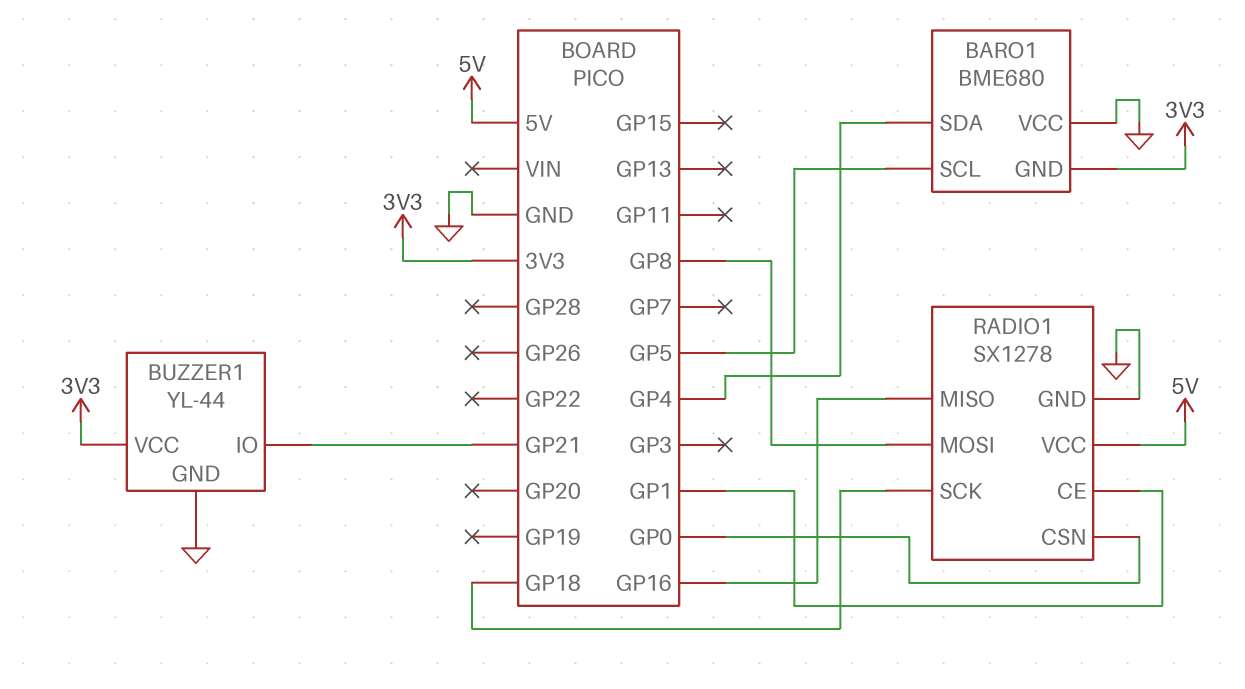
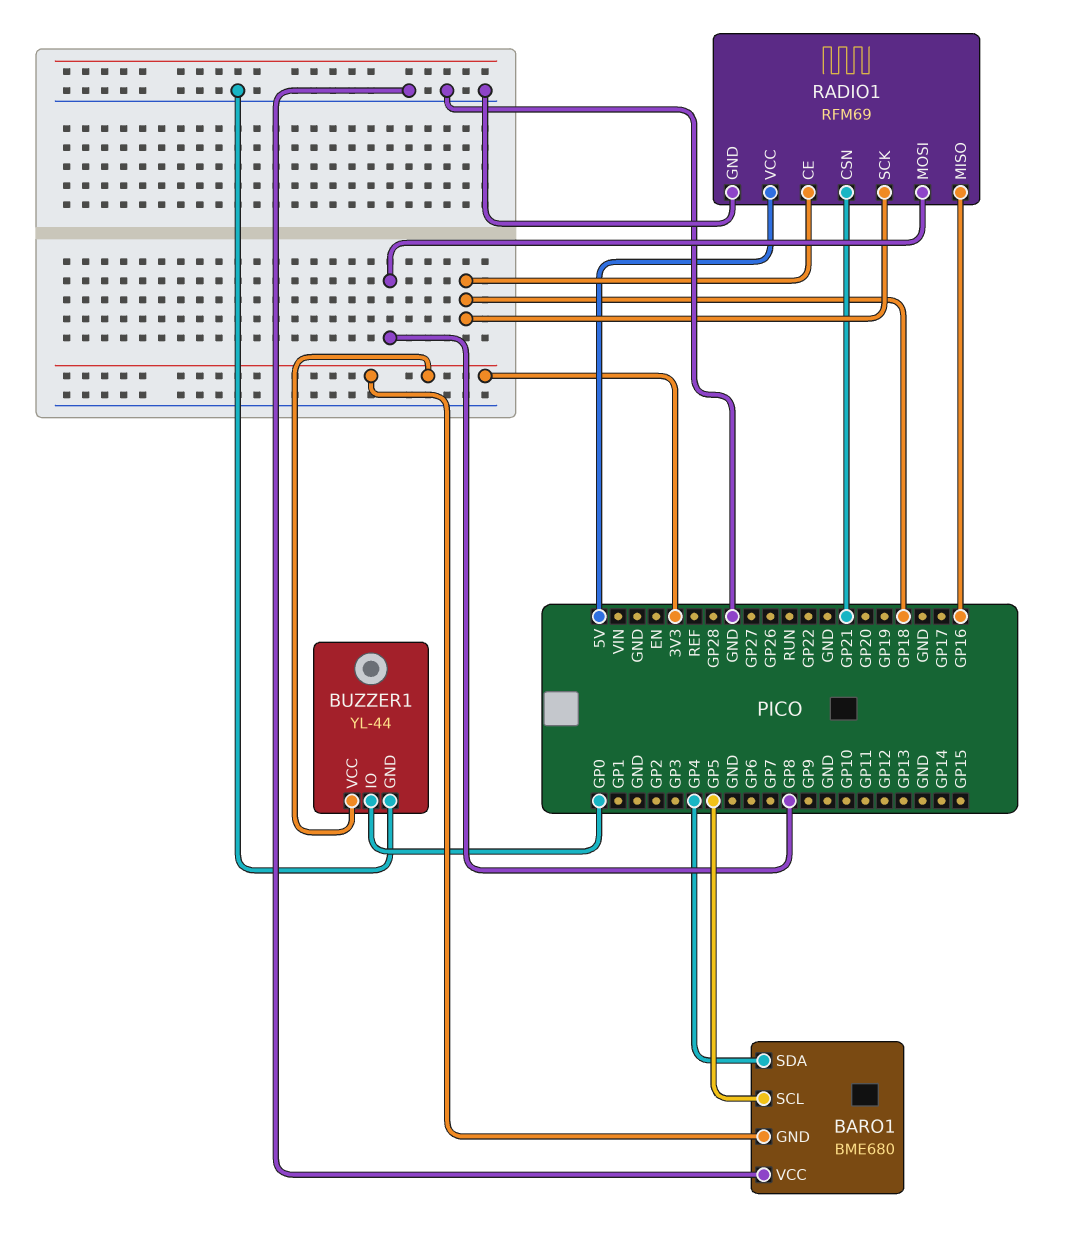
BUZZER1 pin IO: GP21 -> GP0
RADIO1: SX1278 -> RFM69
RADIO1 pin CE: GP1 -> GP18
RADIO1 pin CSN: GP0 -> GP21

